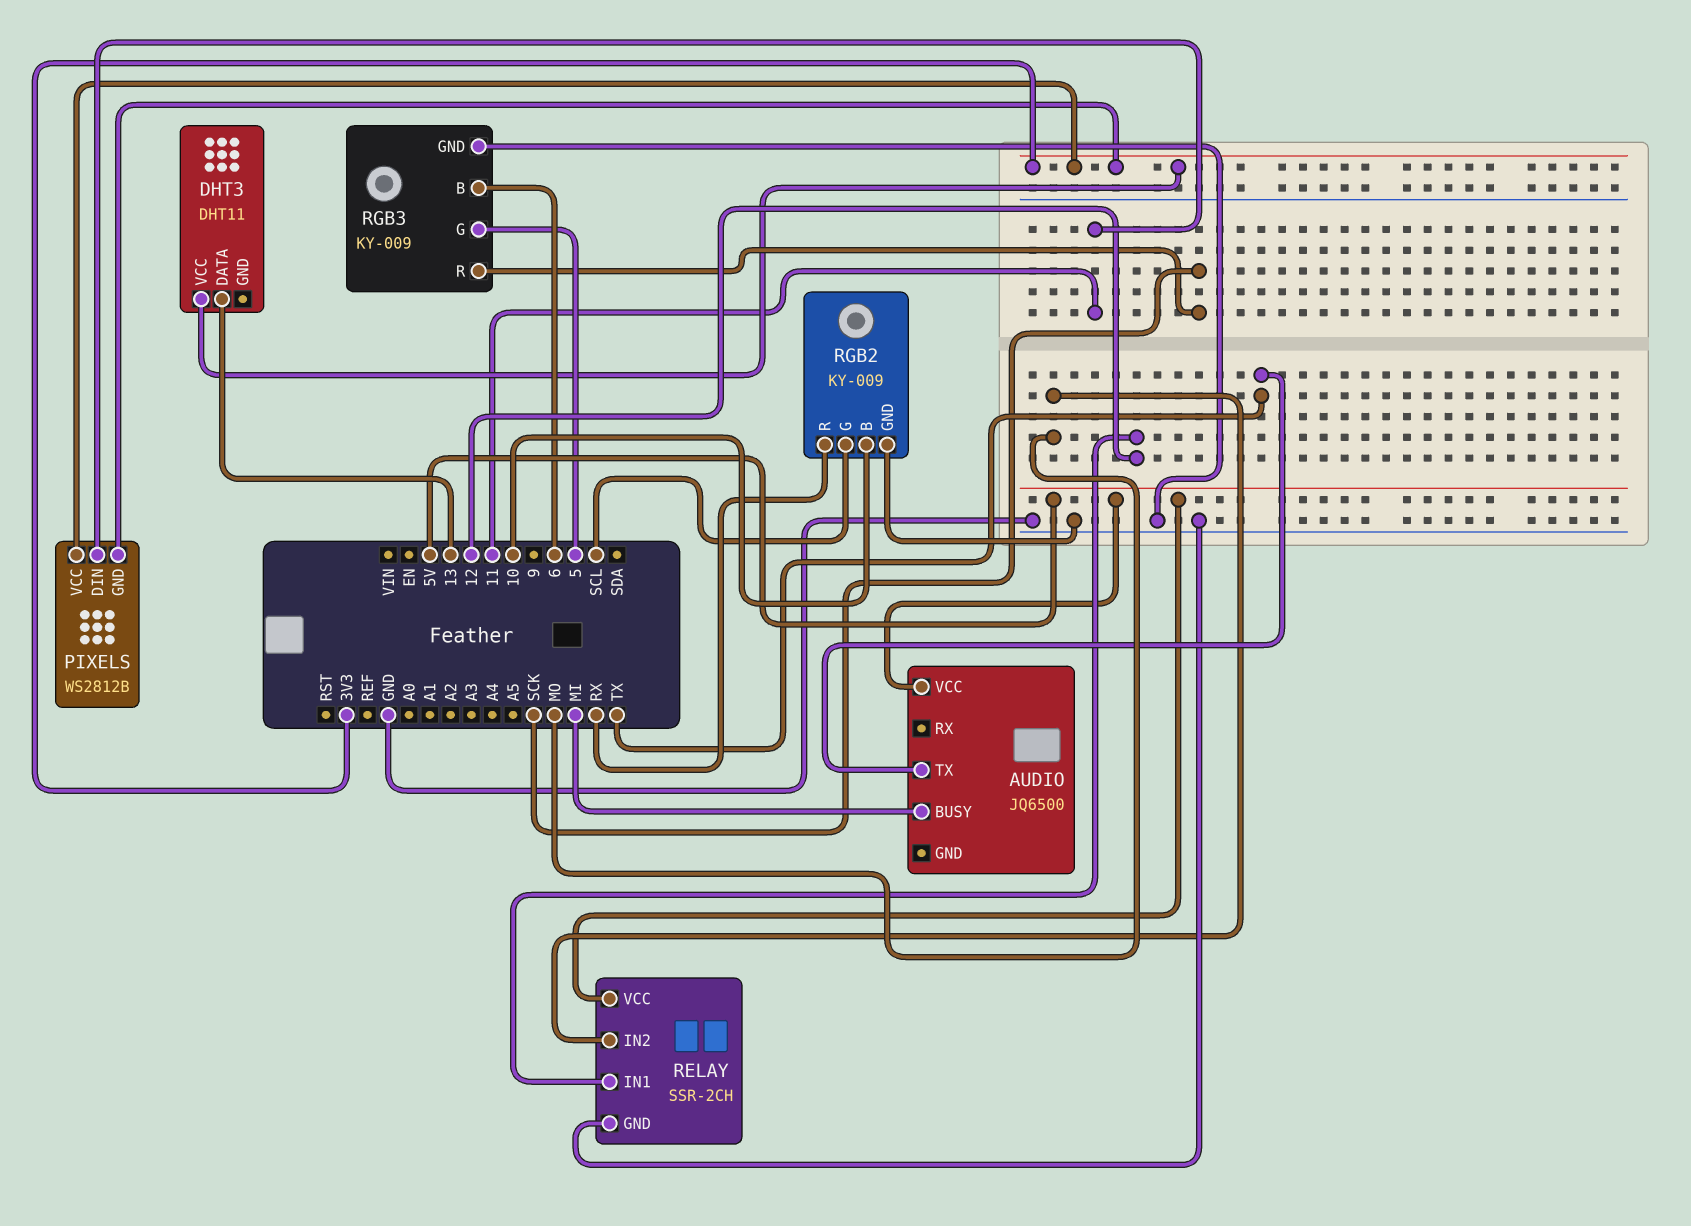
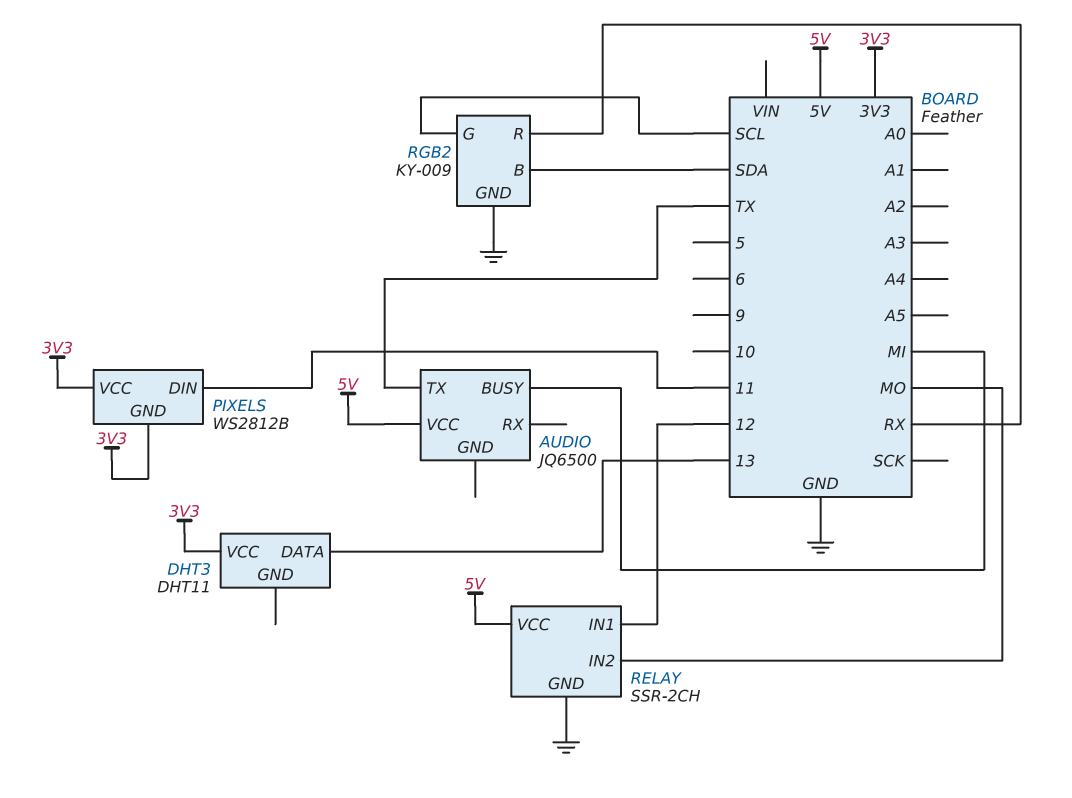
RGB2 pin B: 10 -> SDA
RGB3: KY-009 -> none
RGB3 pin B: 6 -> none
RGB3 pin G: 5 -> none
RGB3 pin GND: GND -> none
RGB3 pin R: SCK -> none

